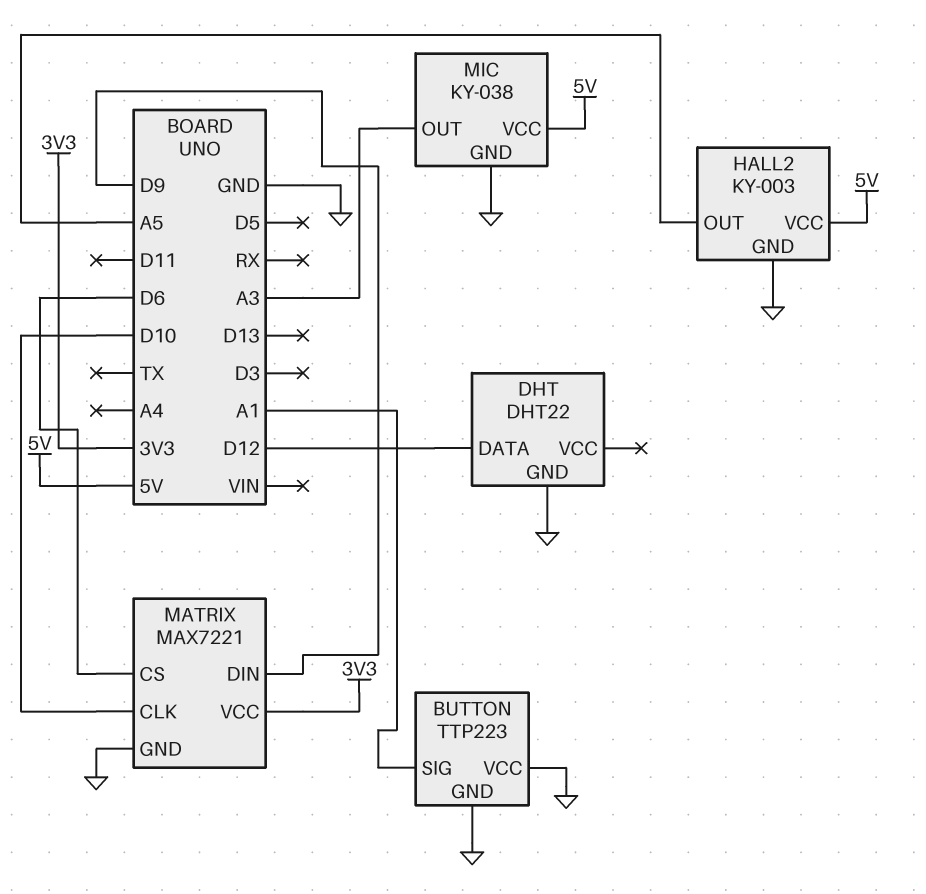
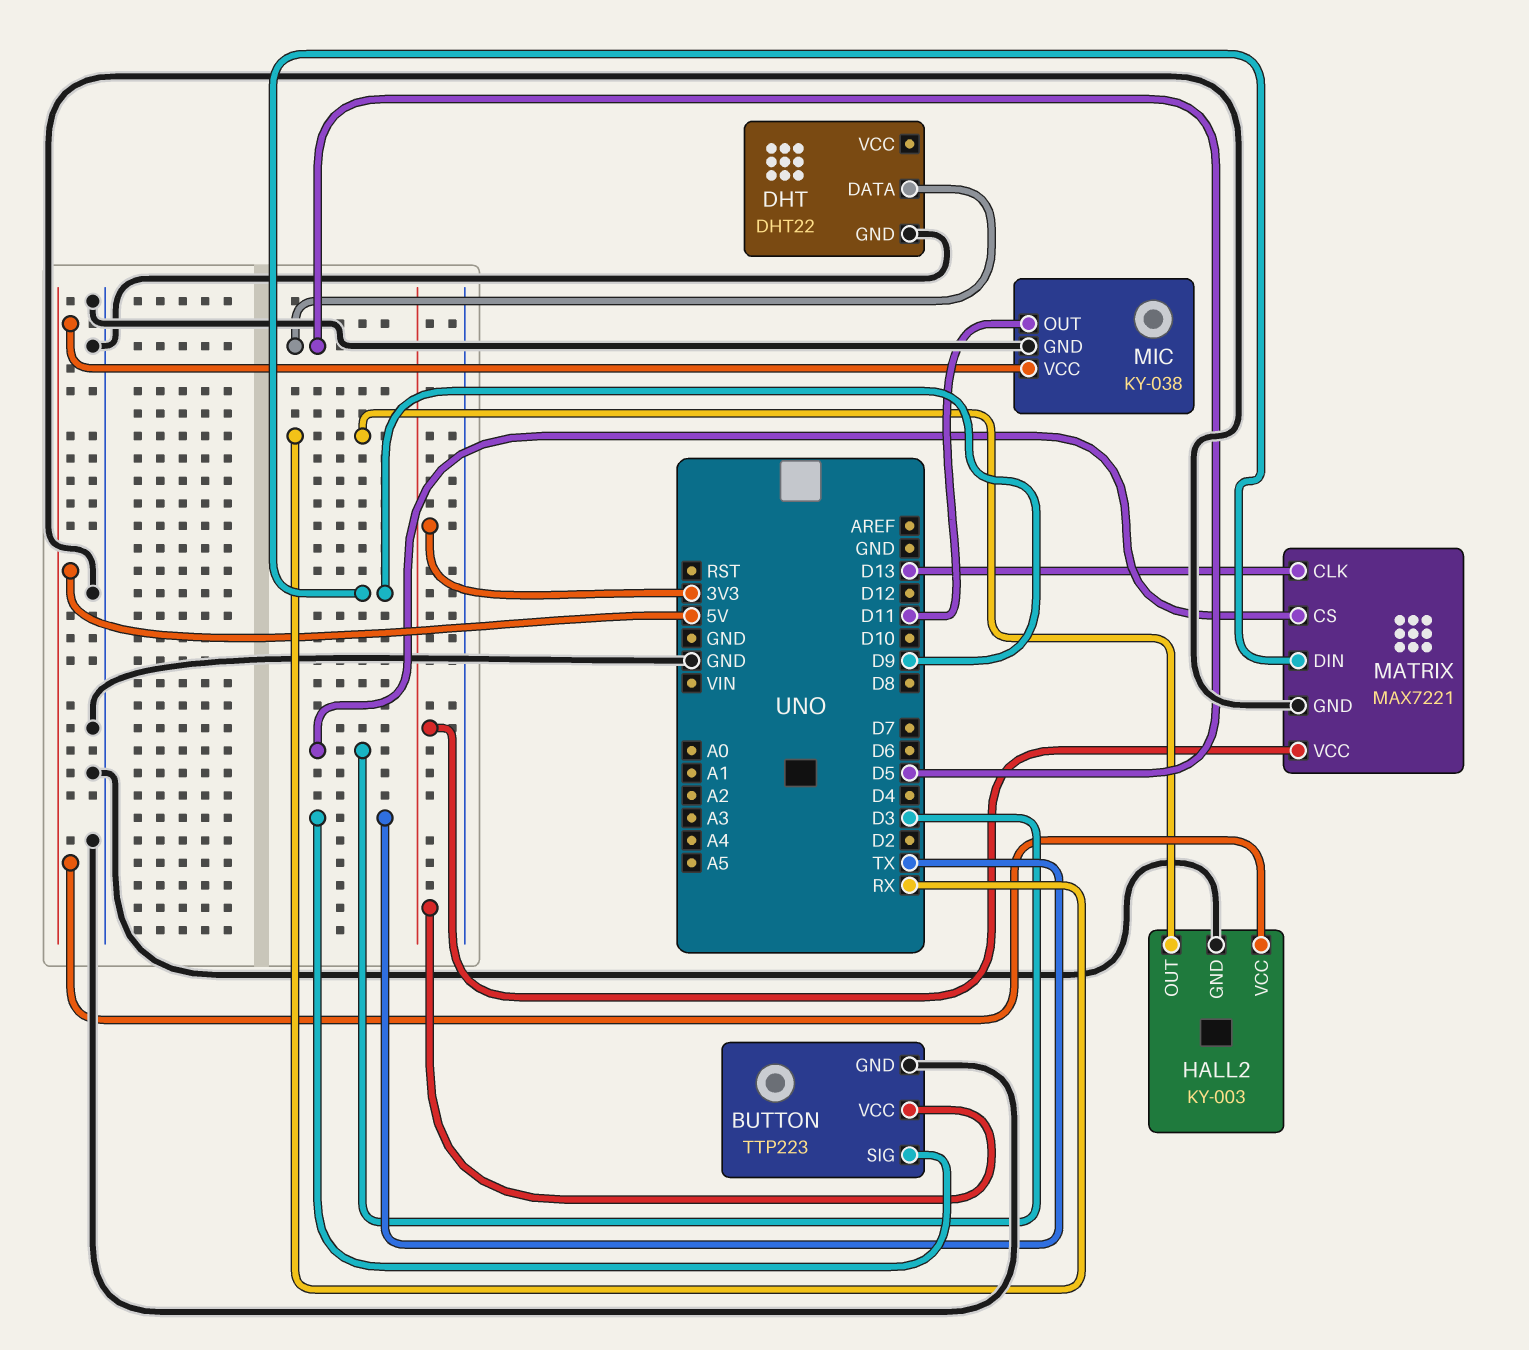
BUTTON pin SIG: A1 -> TX
BUTTON pin VCC: GND -> 3V3
DHT pin DATA: D12 -> D5
HALL2 pin OUT: A5 -> RX
MATRIX pin CLK: D10 -> D13
MATRIX pin CS: D6 -> D3
MIC pin OUT: A3 -> D11

